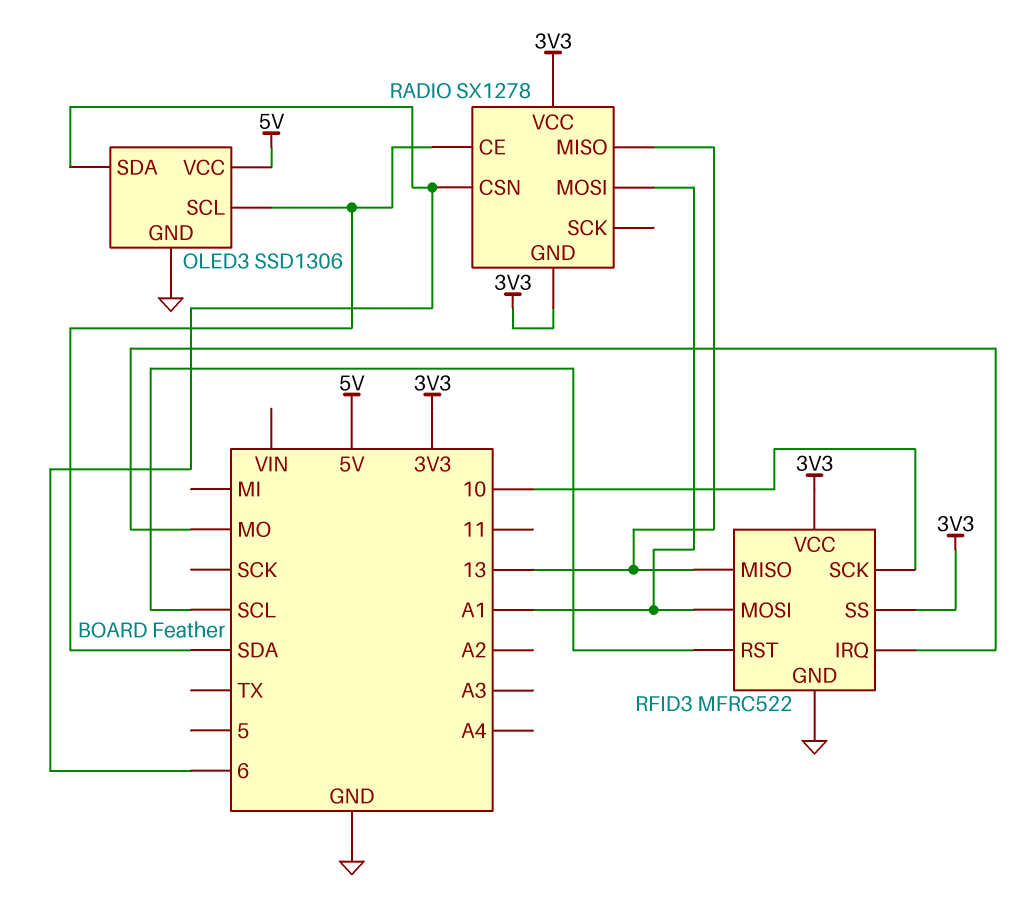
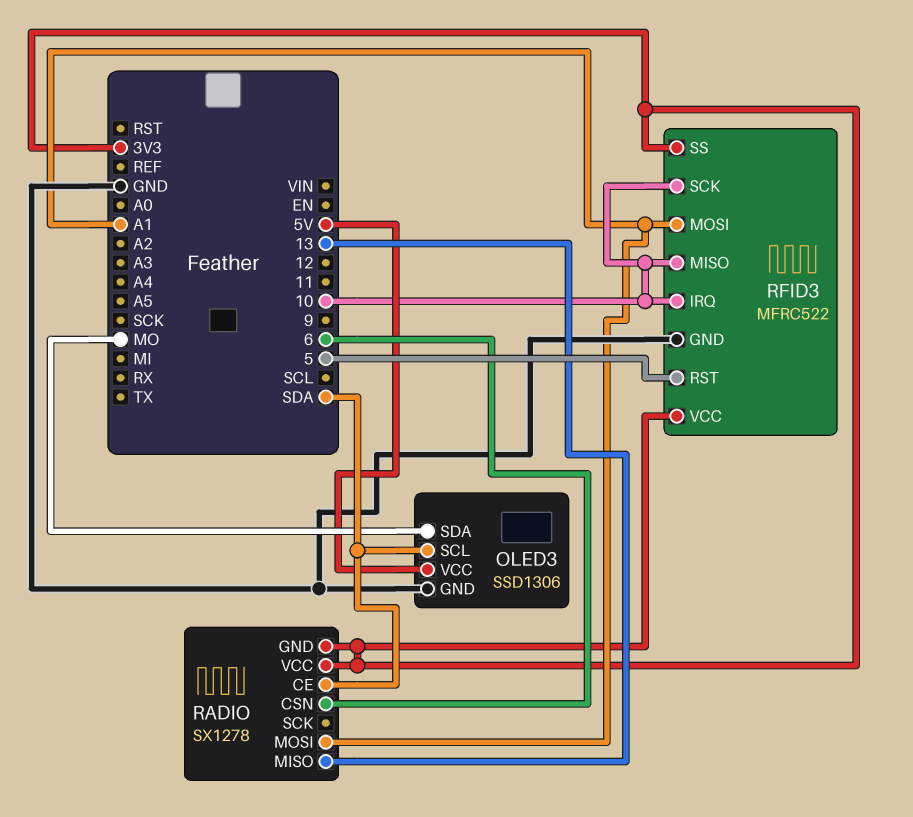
OLED3 pin SDA: 6 -> MO
RFID3 pin IRQ: MO -> 10
RFID3 pin MISO: 13 -> 10
RFID3 pin RST: SCL -> 5

